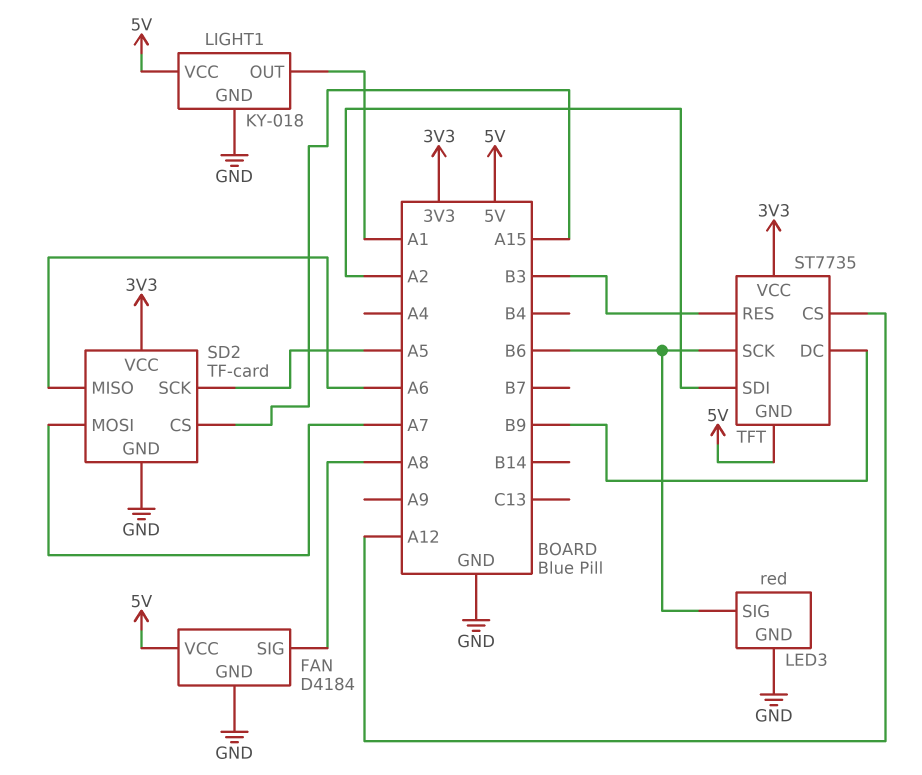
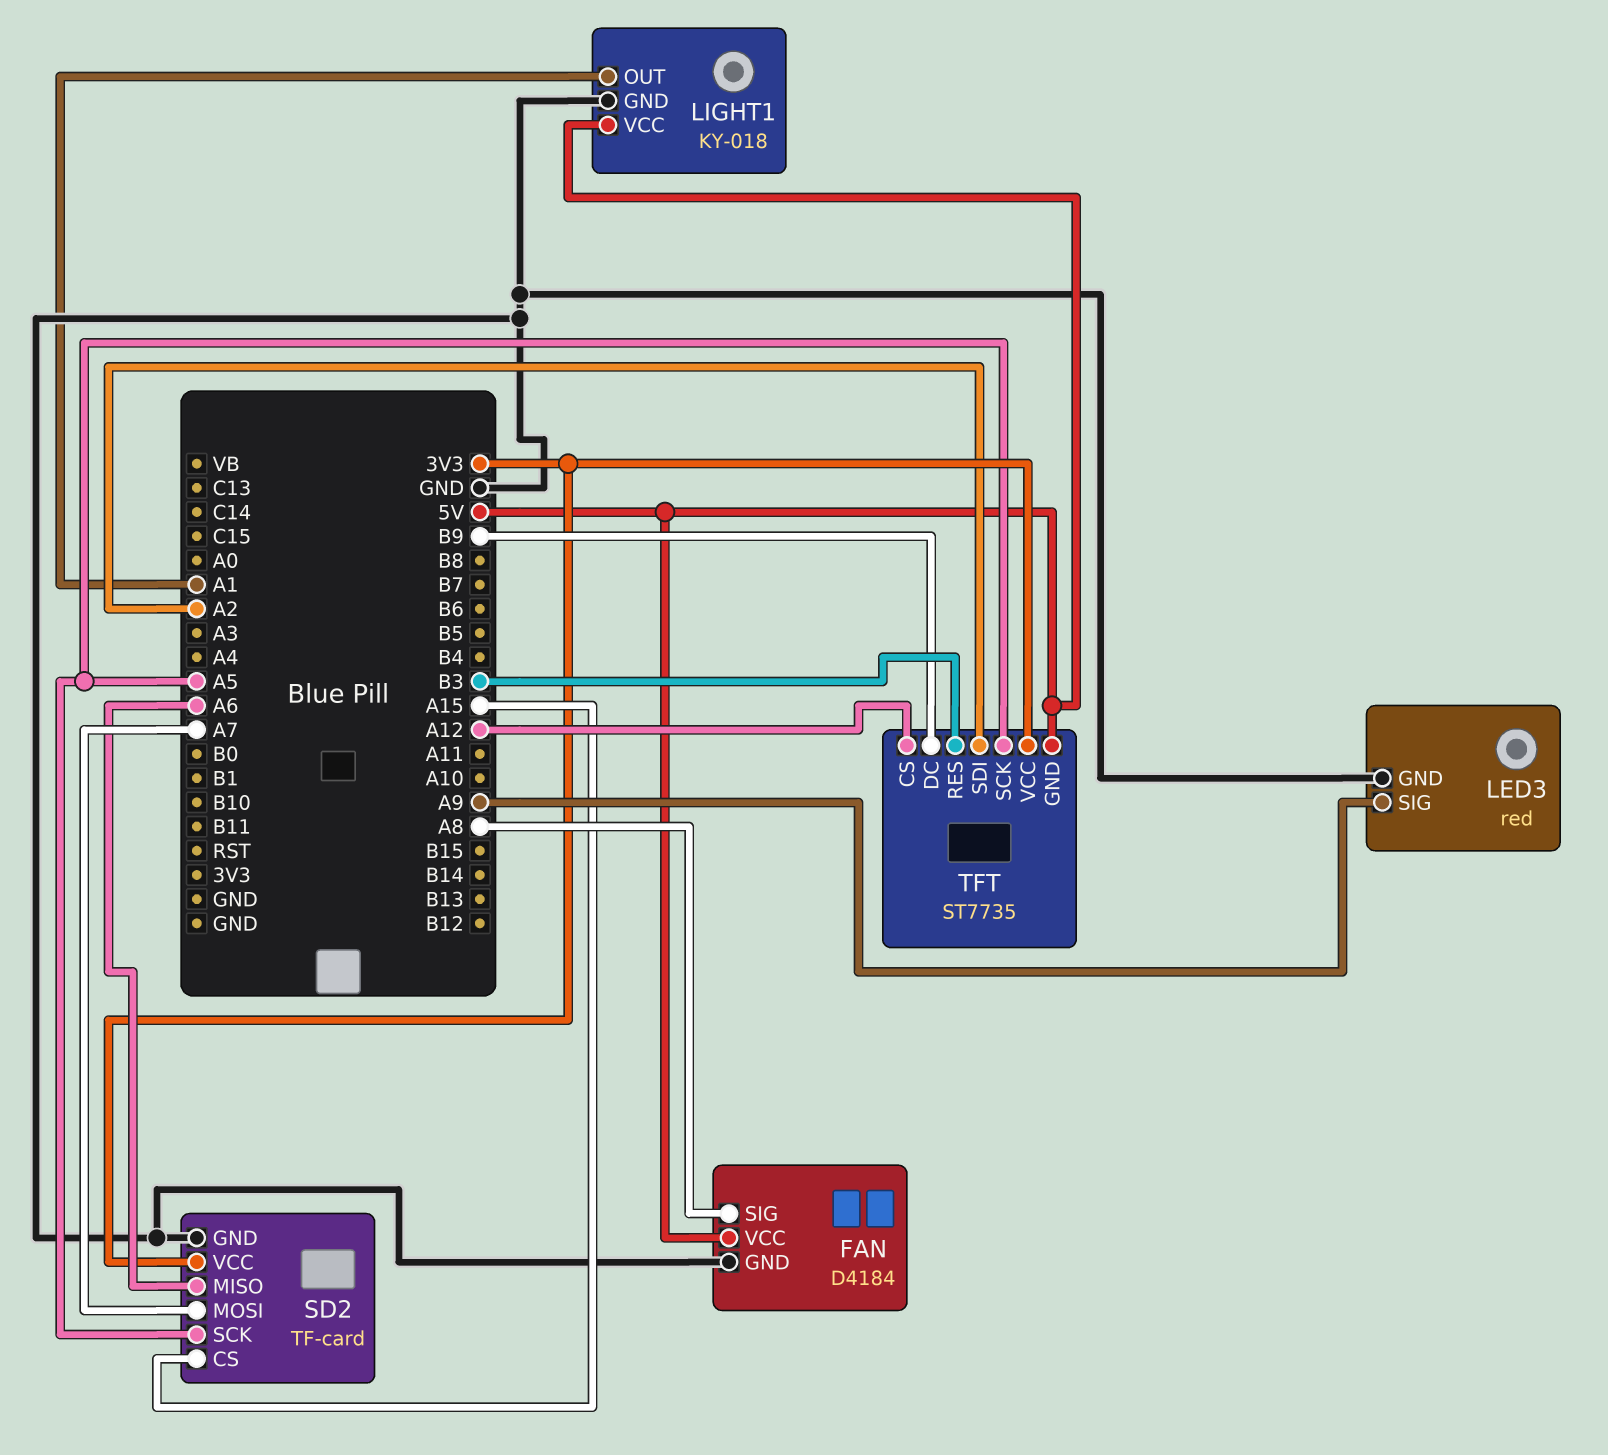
LED3 pin SIG: B6 -> A9
TFT pin SCK: B6 -> A5

